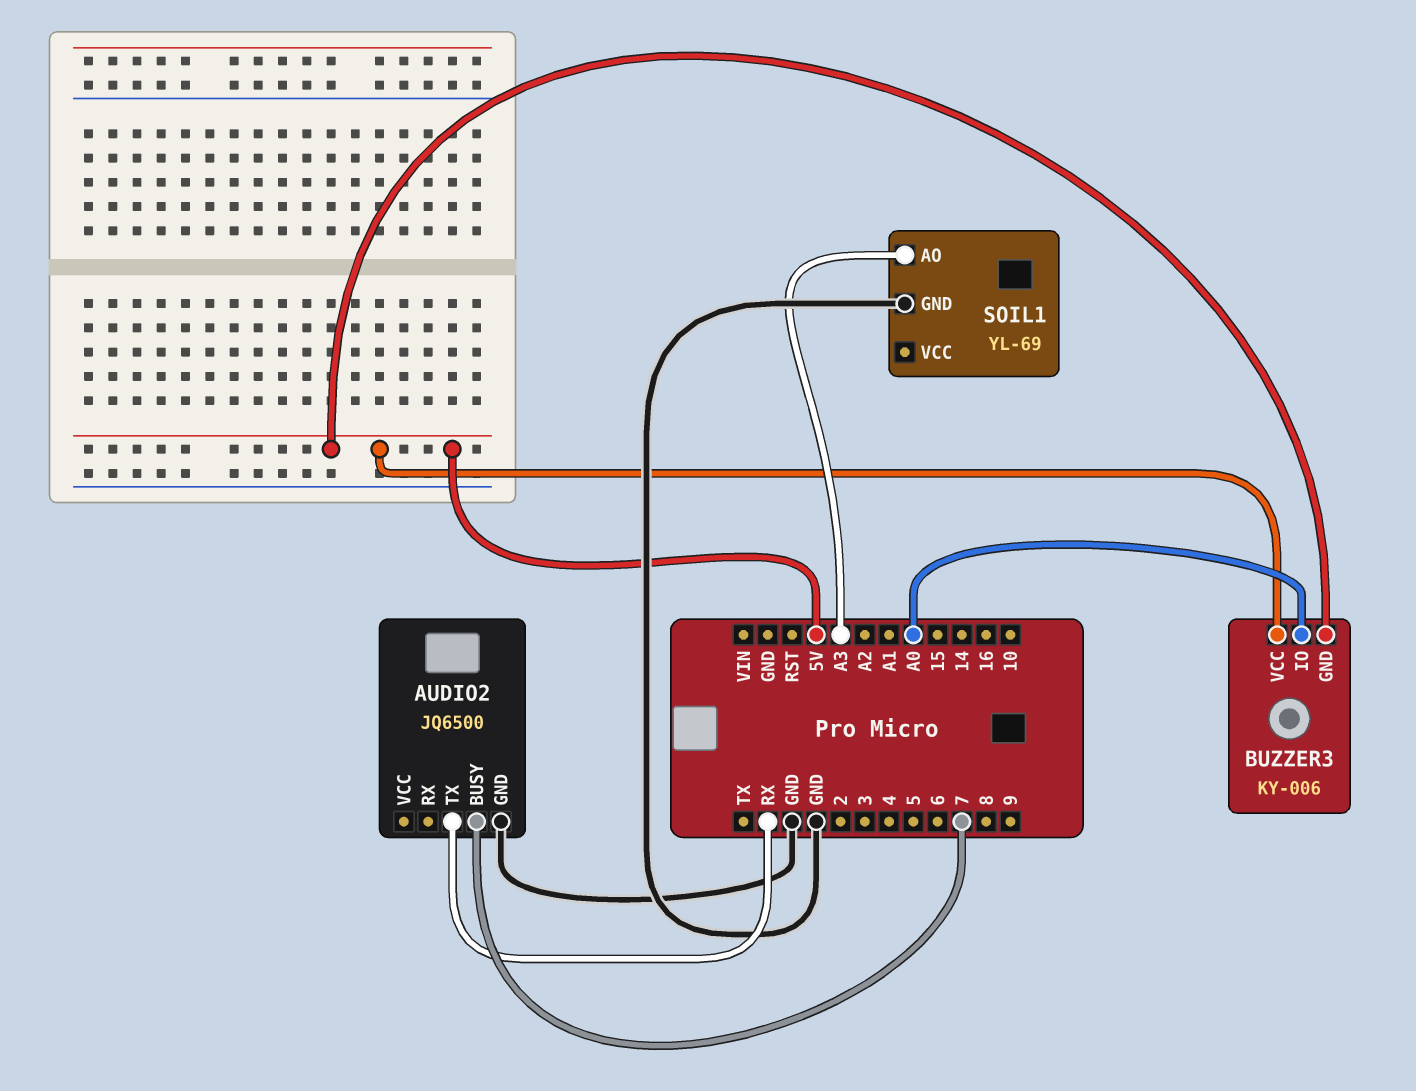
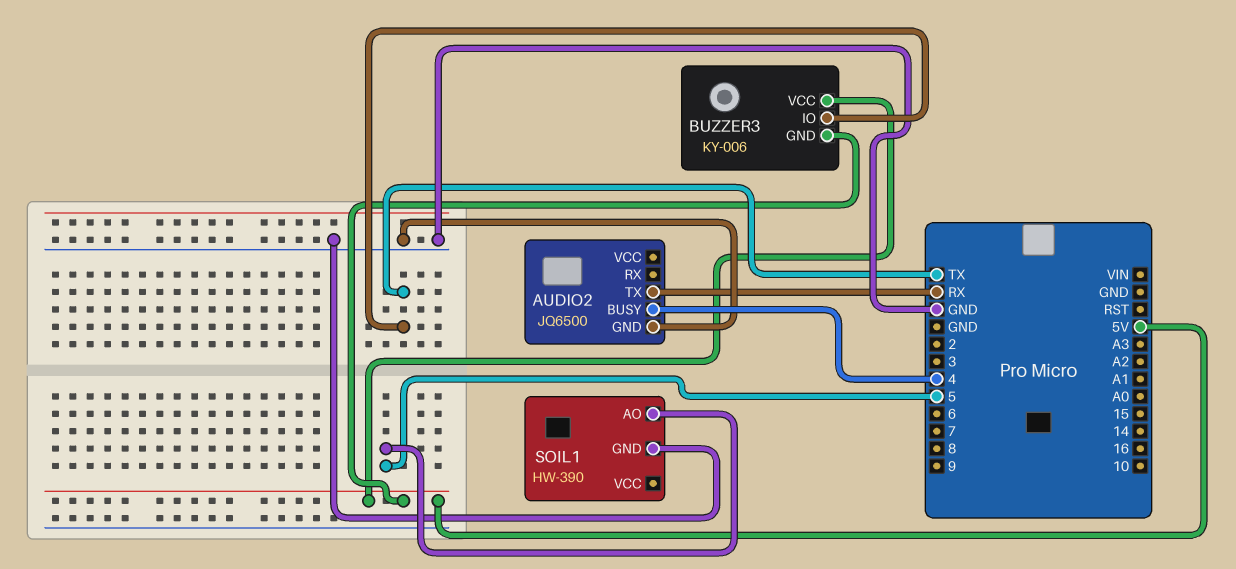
AUDIO2 pin BUSY: 7 -> 4
BUZZER3 pin IO: A0 -> TX
SOIL1: YL-69 -> HW-390
SOIL1 pin AO: A3 -> 5

